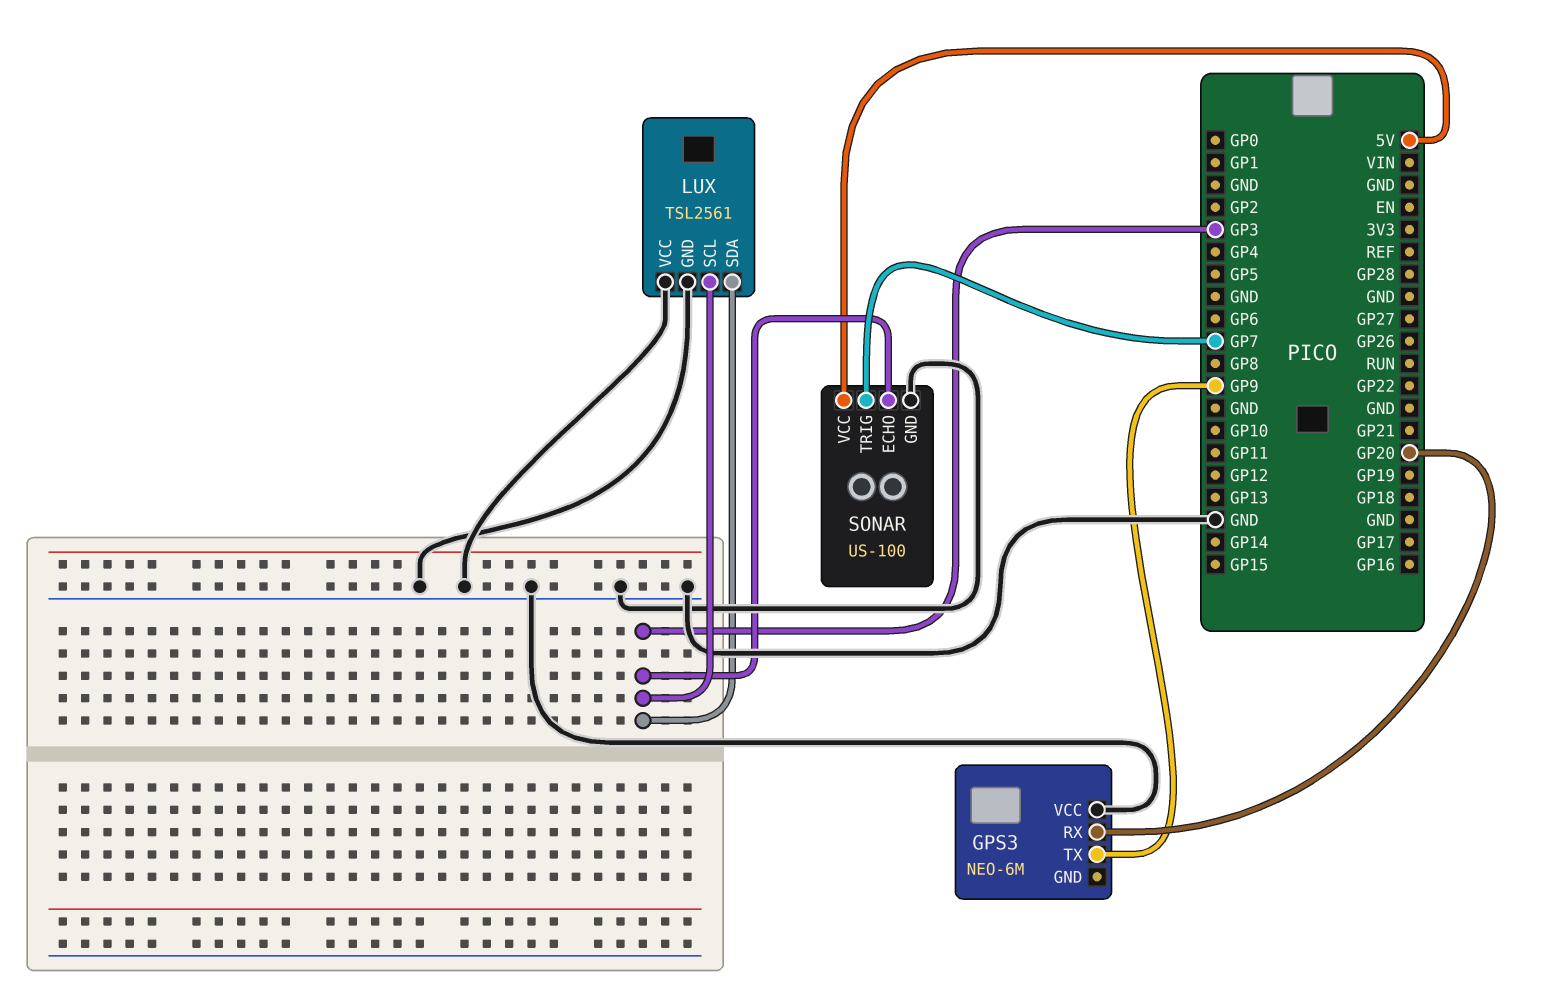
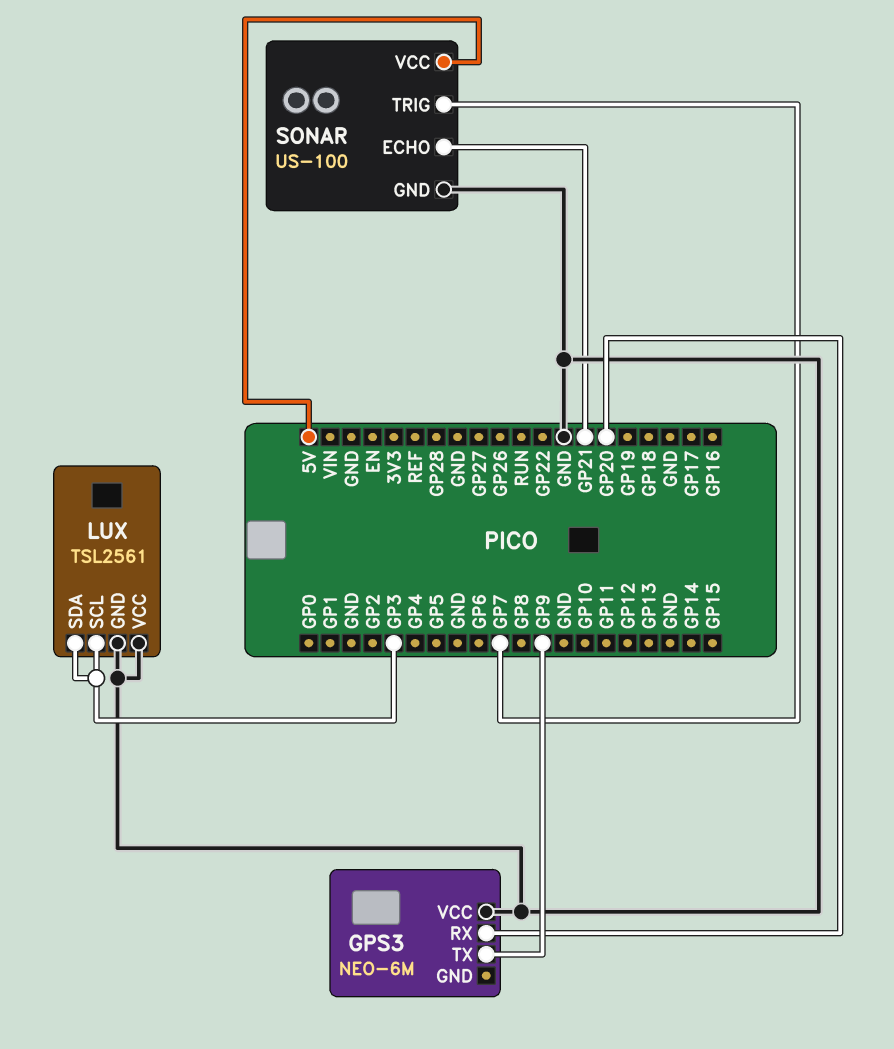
SONAR pin ECHO: GP3 -> GP21

